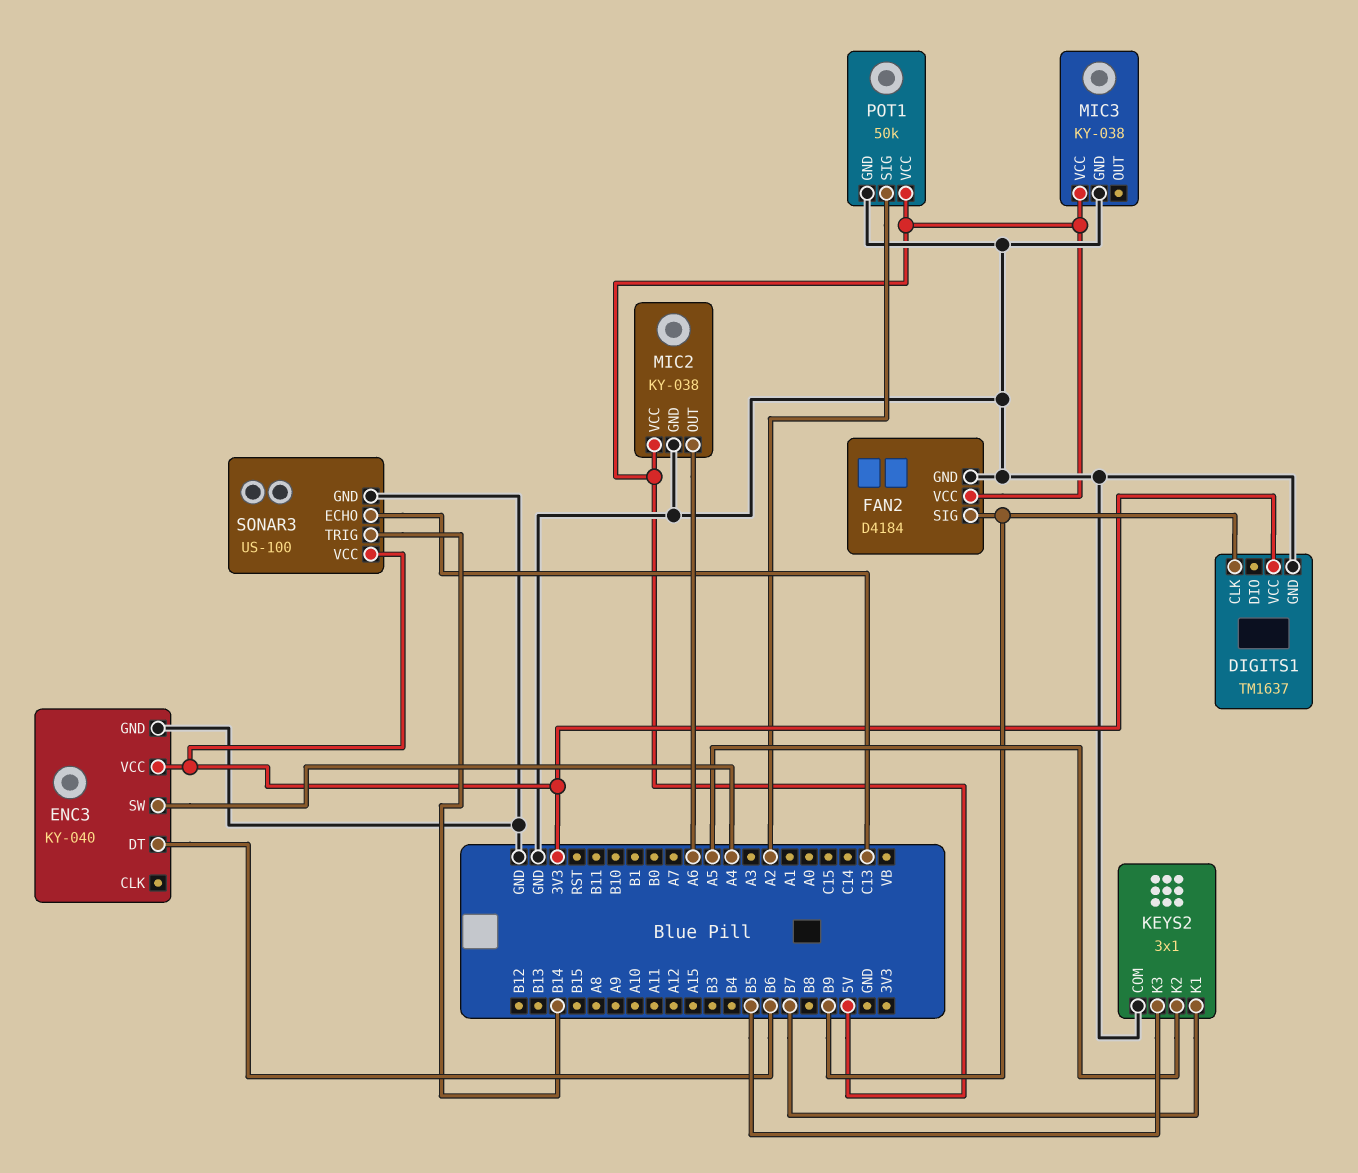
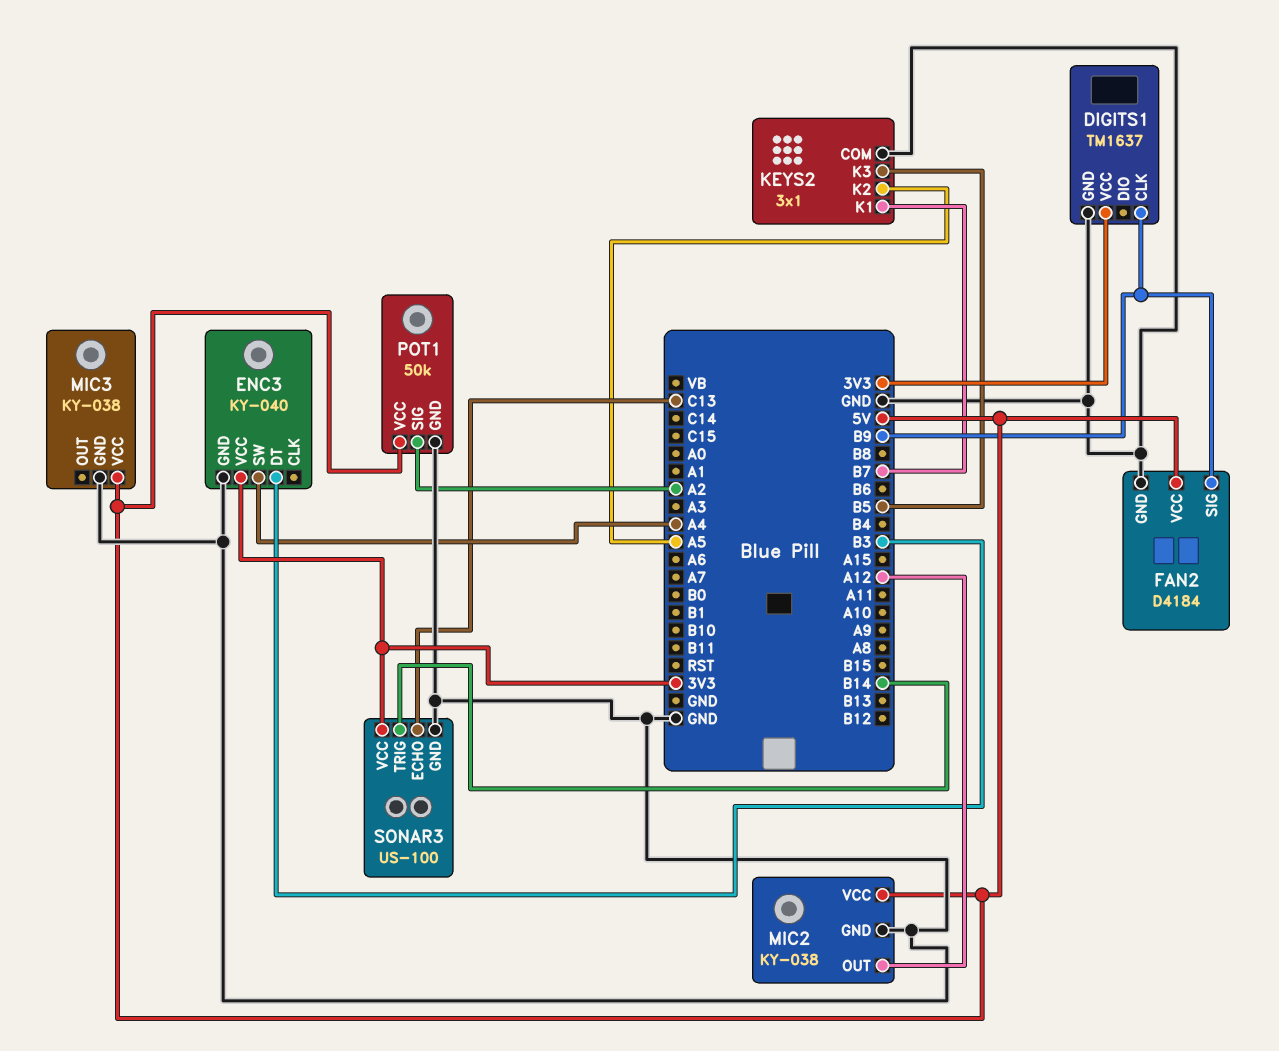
ENC3 pin DT: B6 -> B3
MIC2 pin OUT: A6 -> A12

